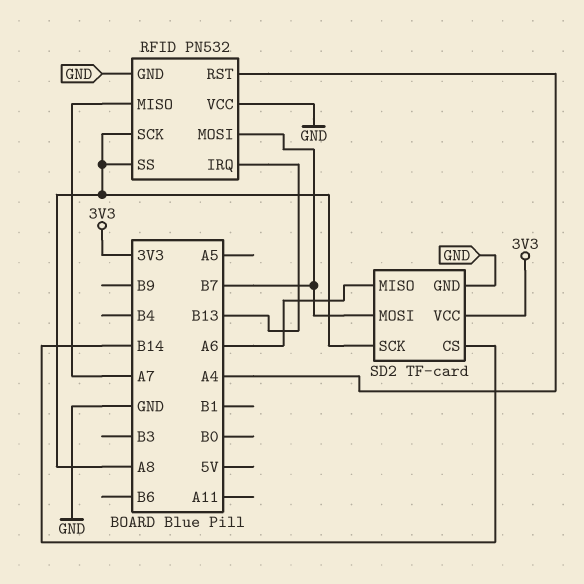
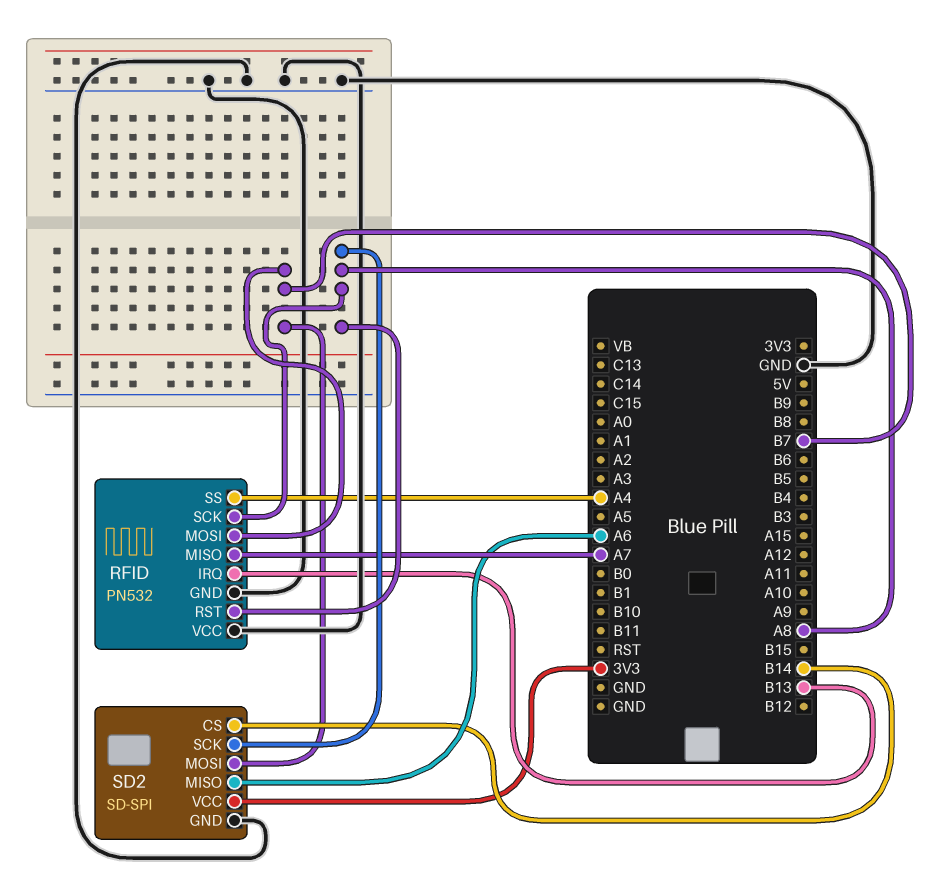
RFID pin RST: A4 -> A8
RFID pin SS: A8 -> A4
SD2: TF-card -> SD-SPI

